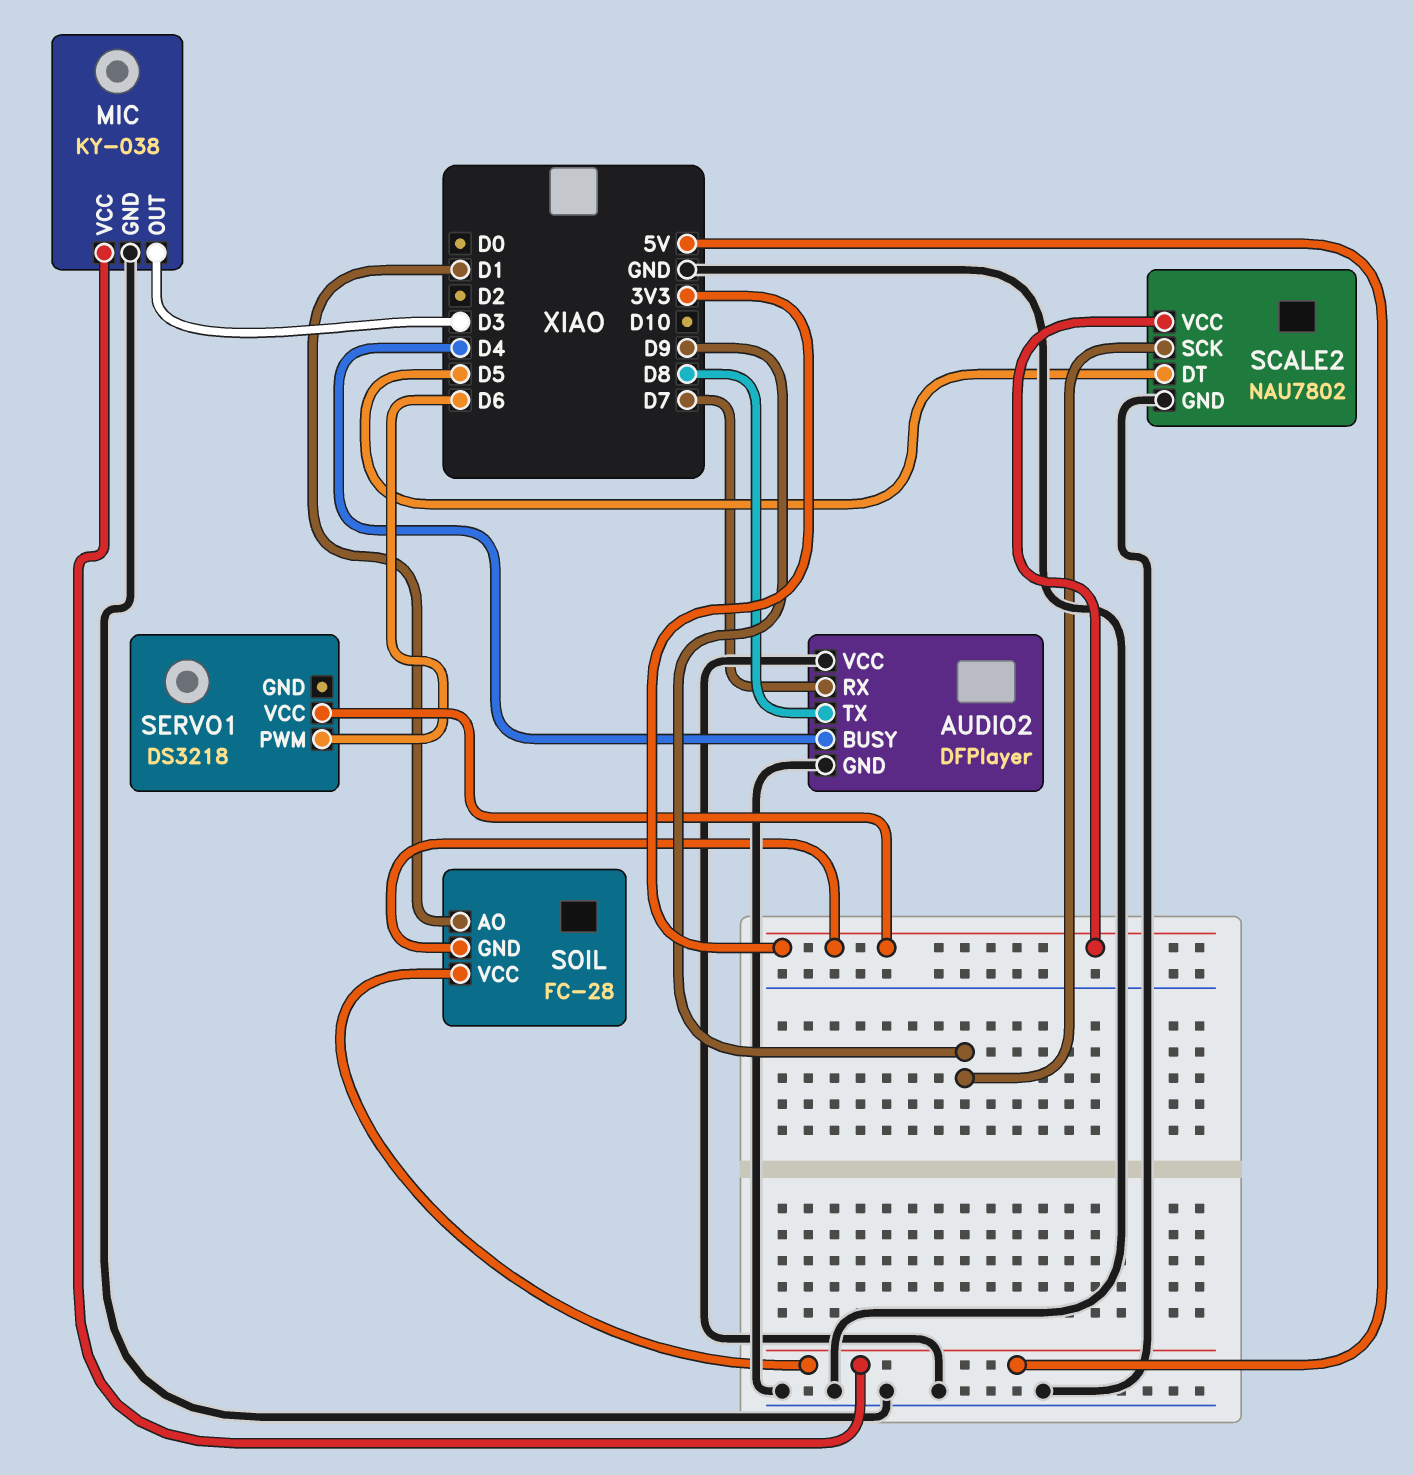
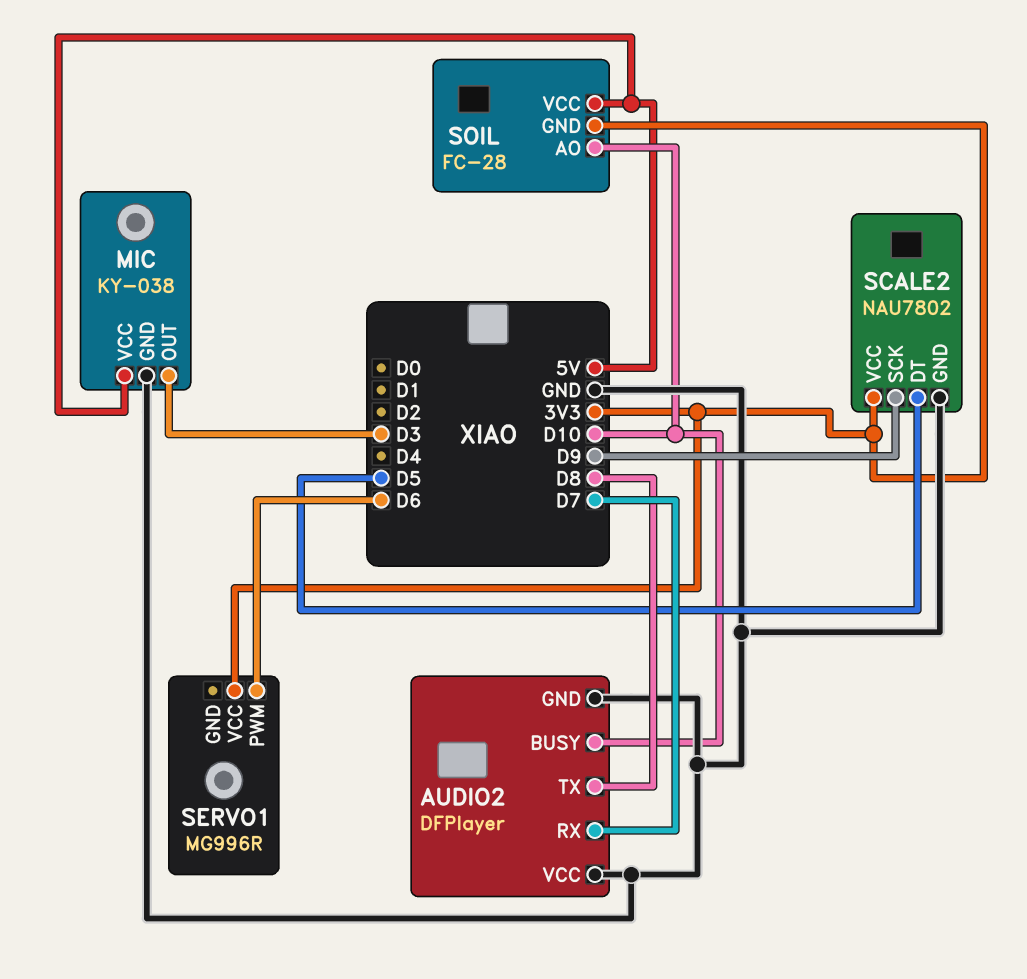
AUDIO2 pin BUSY: D4 -> D10
SERVO1: DS3218 -> MG996R
SOIL pin AO: D1 -> D10

